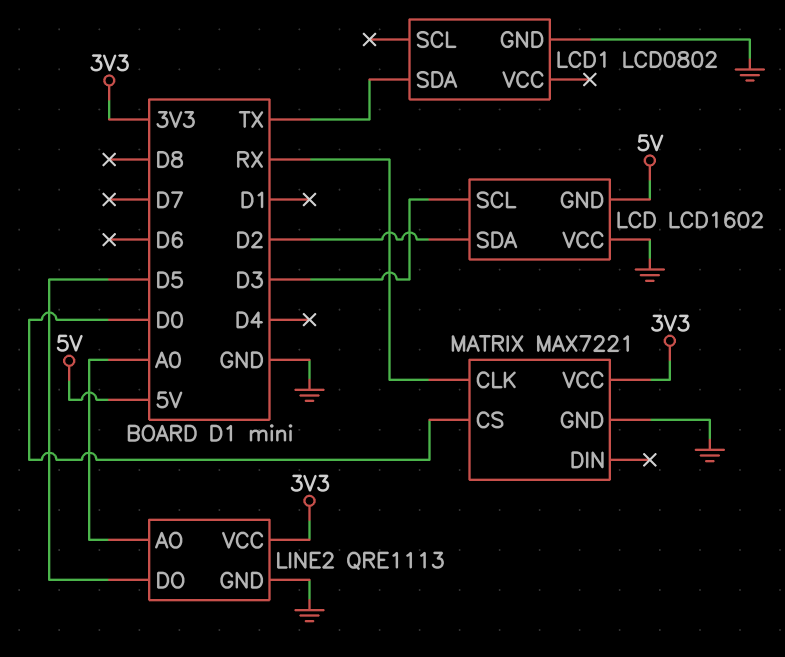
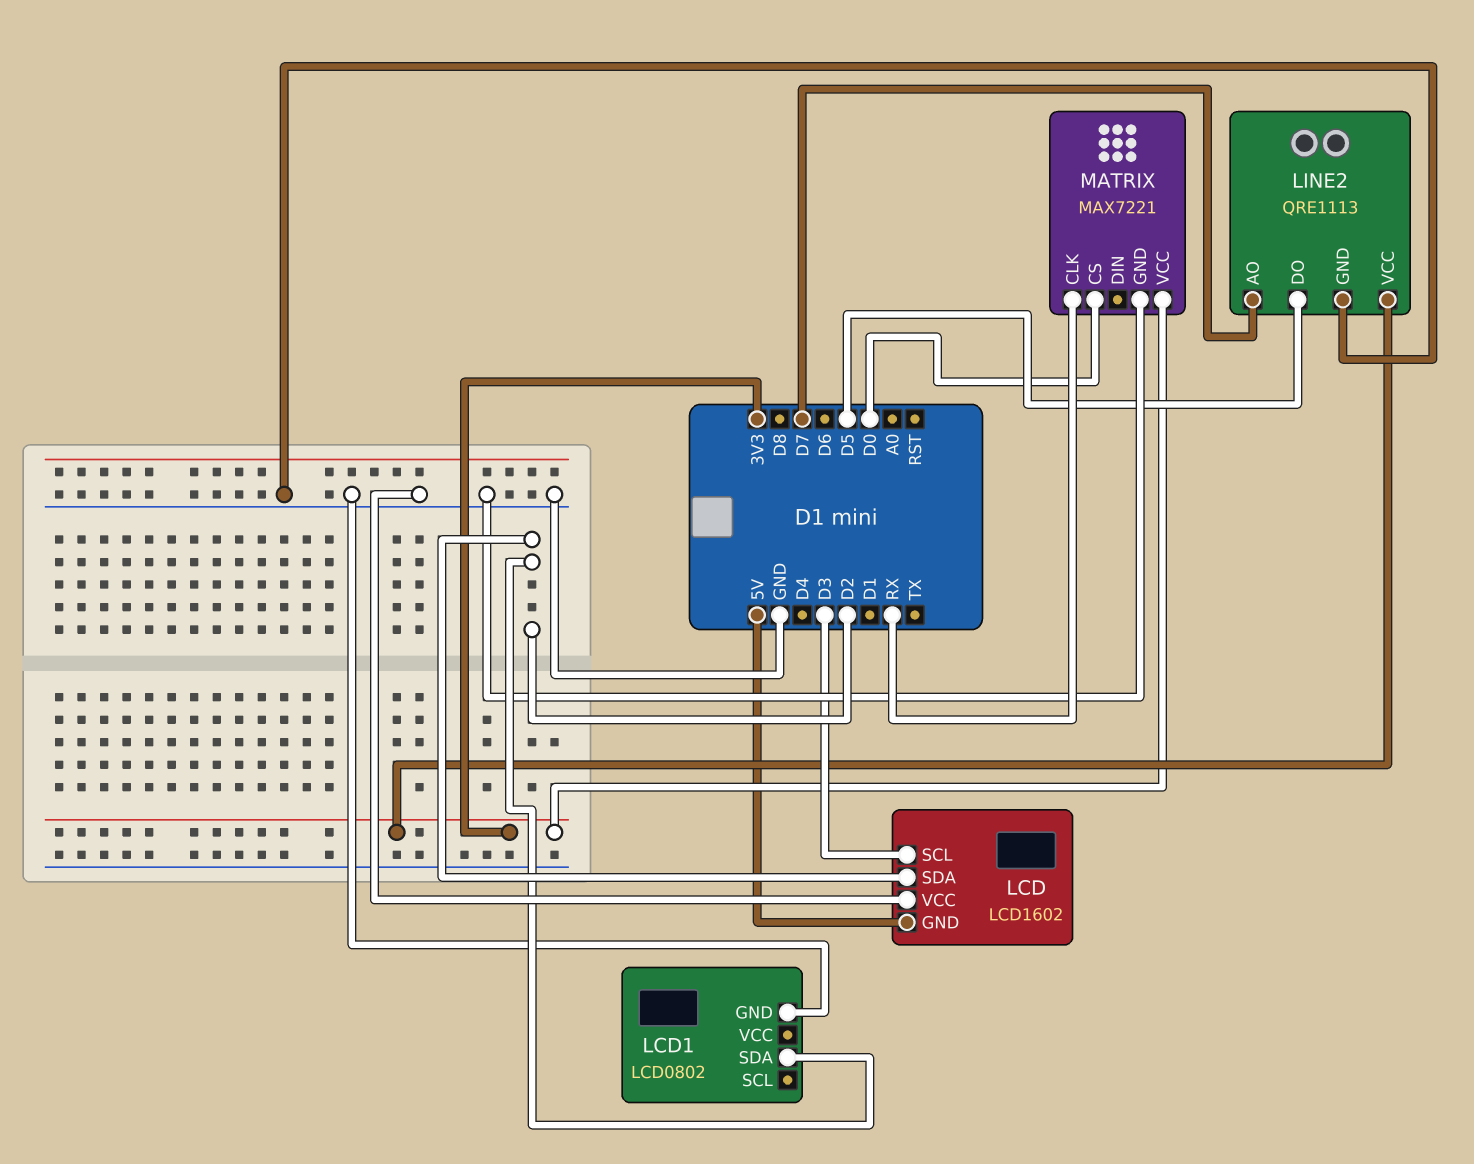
LCD1 pin SDA: TX -> D2
LINE2 pin AO: A0 -> D7

